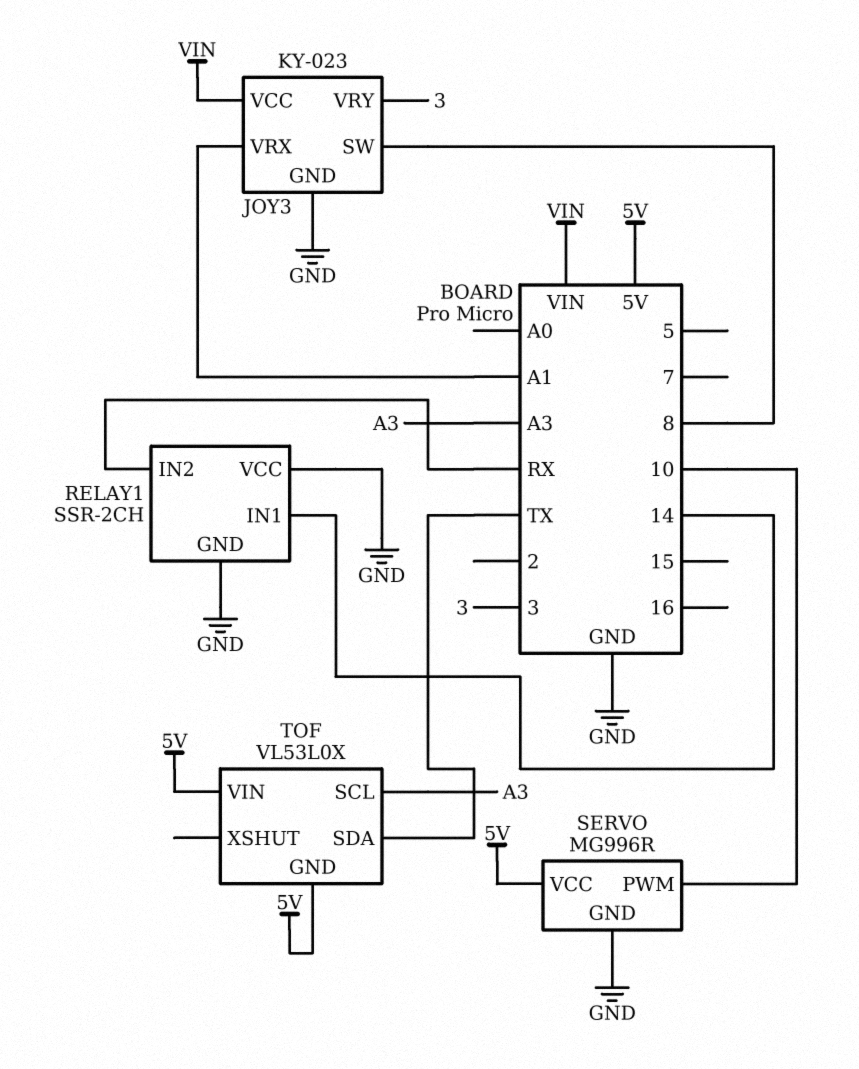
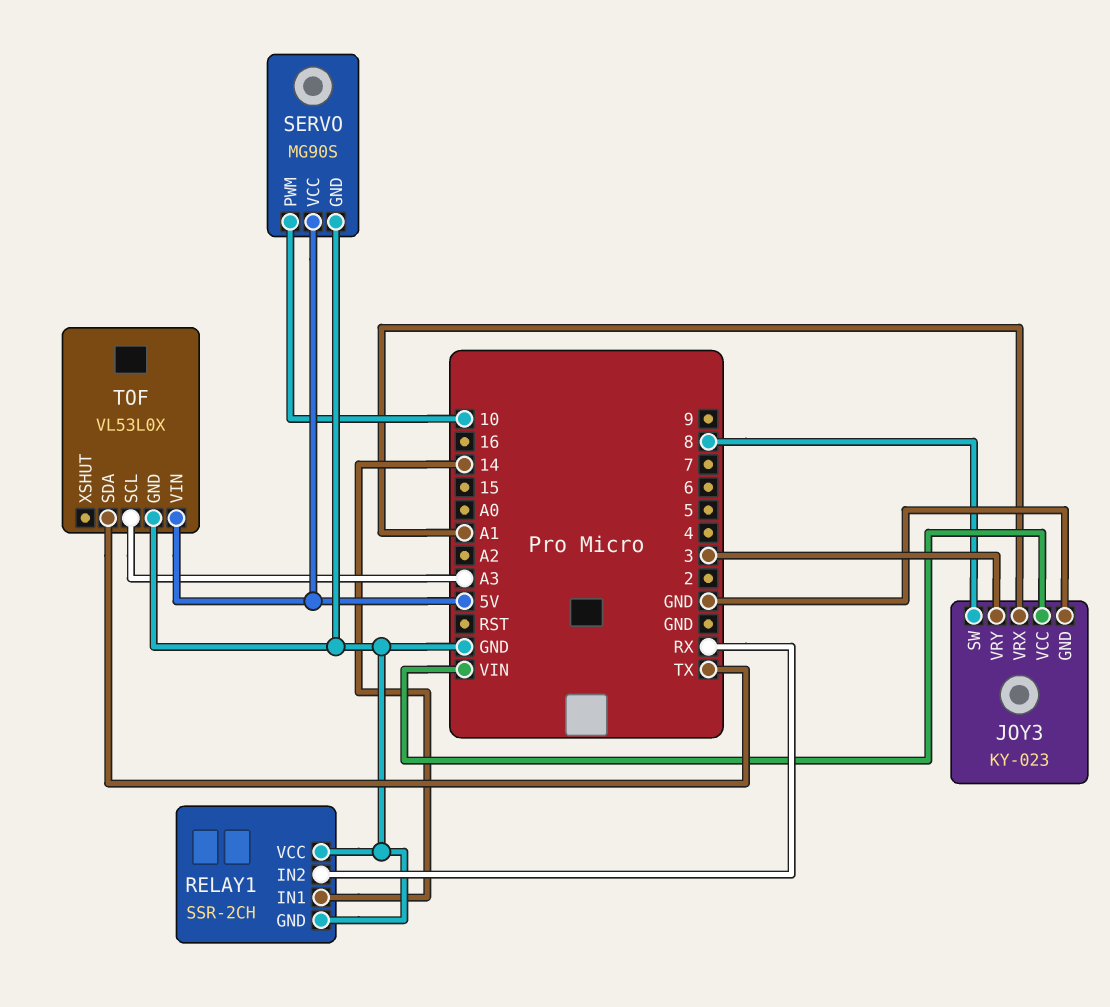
SERVO: MG996R -> MG90S
TOF pin GND: 5V -> GND

